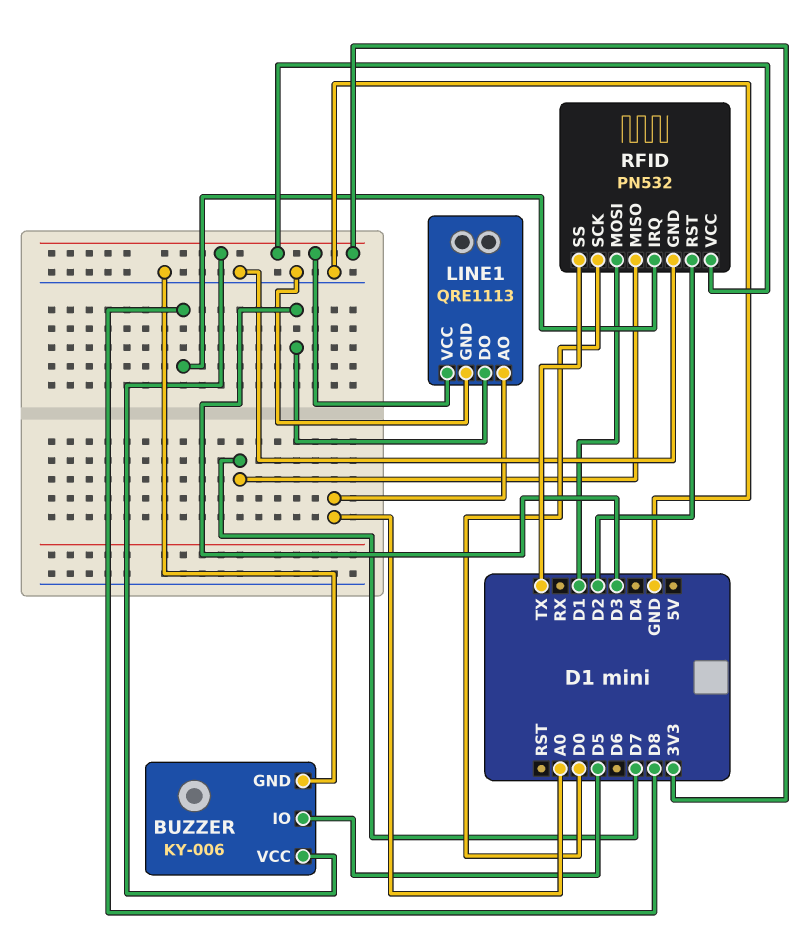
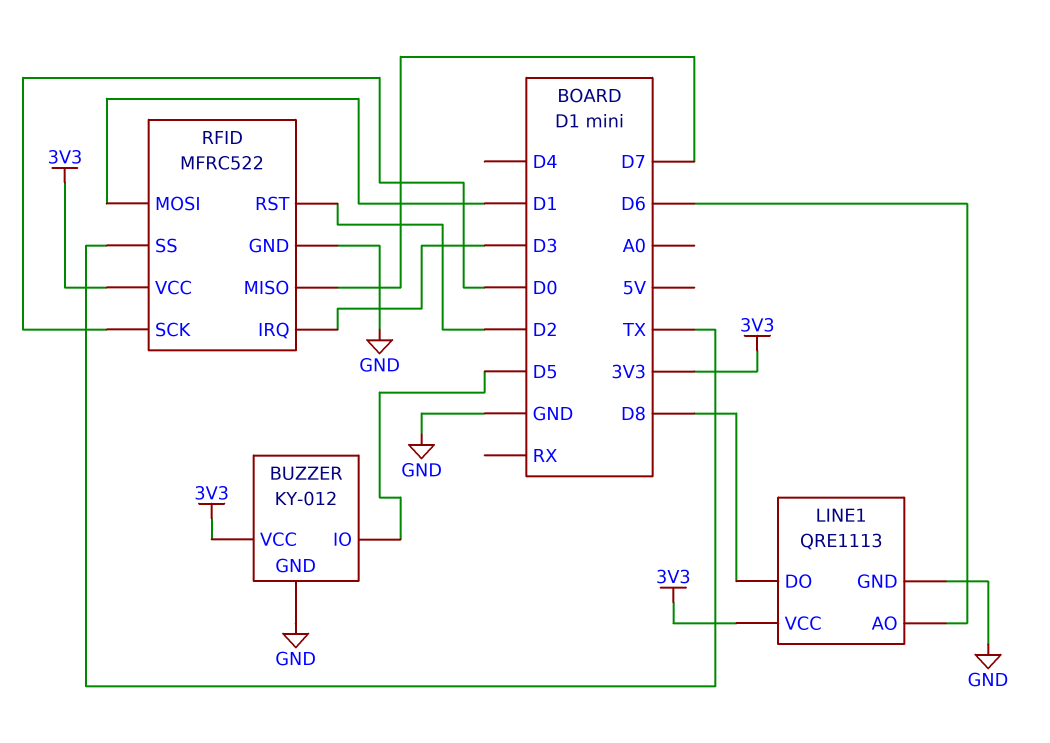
BUZZER: KY-006 -> KY-012
LINE1 pin AO: A0 -> D6
LINE1 pin DO: D3 -> D8
RFID: PN532 -> MFRC522
RFID pin IRQ: D8 -> D3

